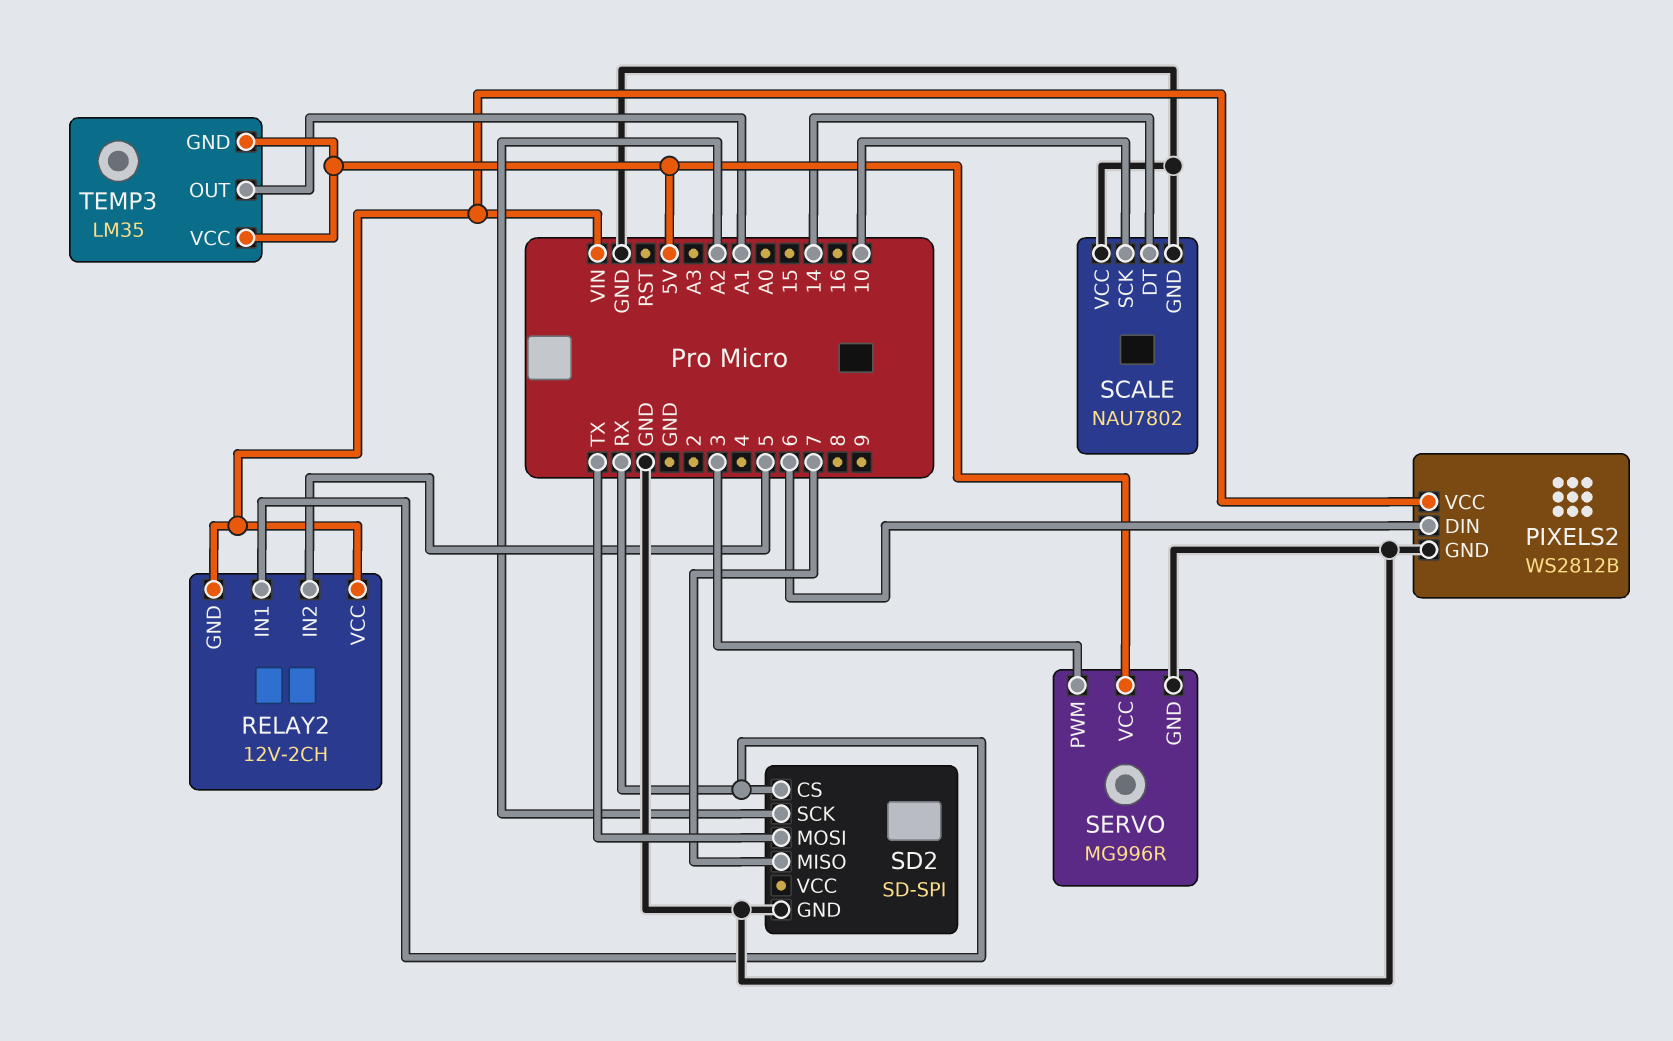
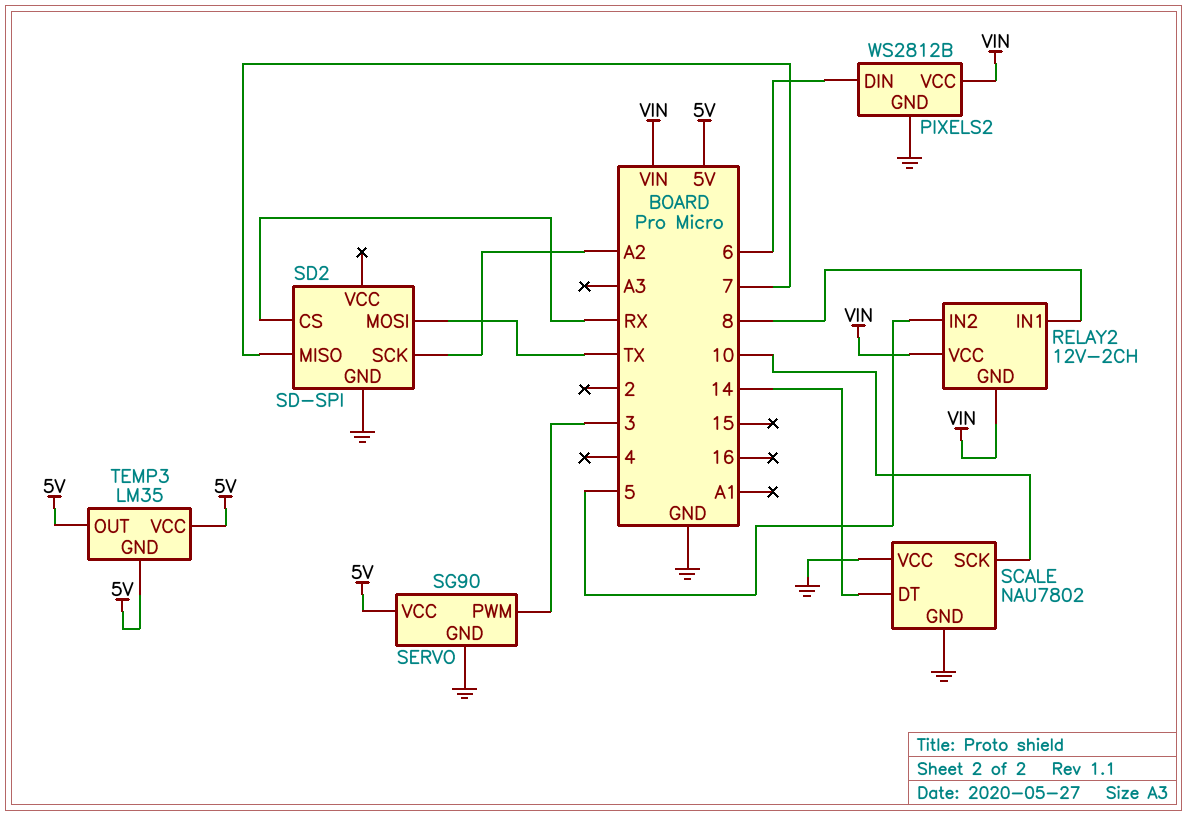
RELAY2 pin IN1: RX -> 8
SERVO: MG996R -> SG90
TEMP3 pin OUT: A1 -> 5V

